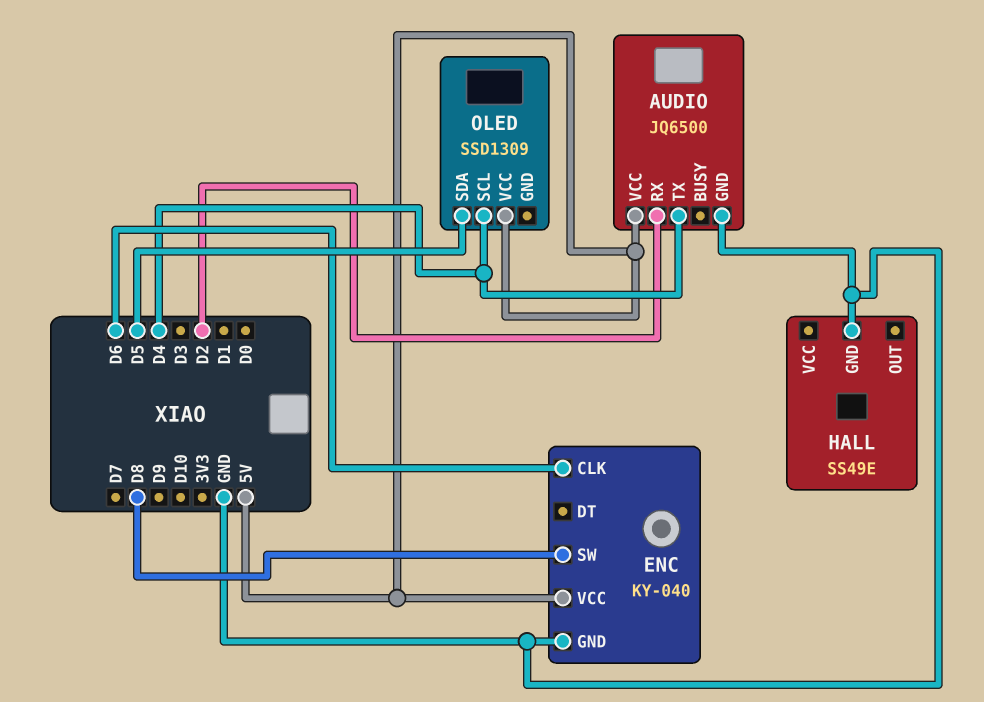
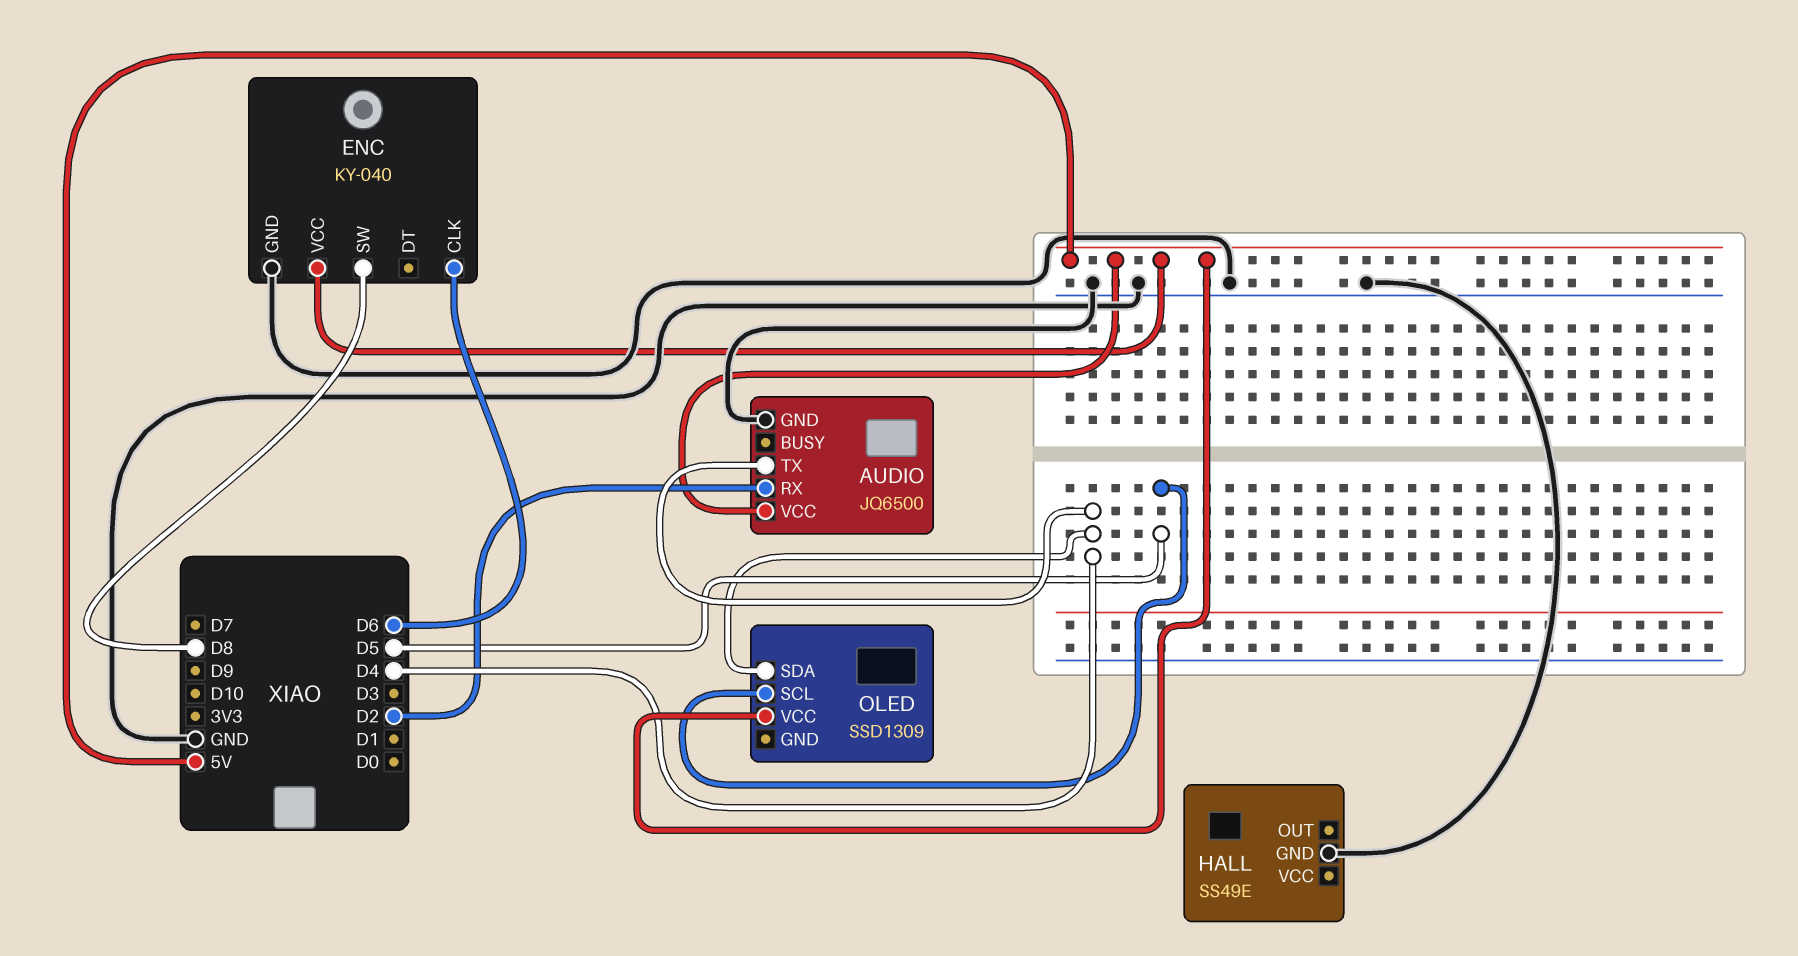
OLED pin SCL: D4 -> D5
OLED pin SDA: D5 -> D4

